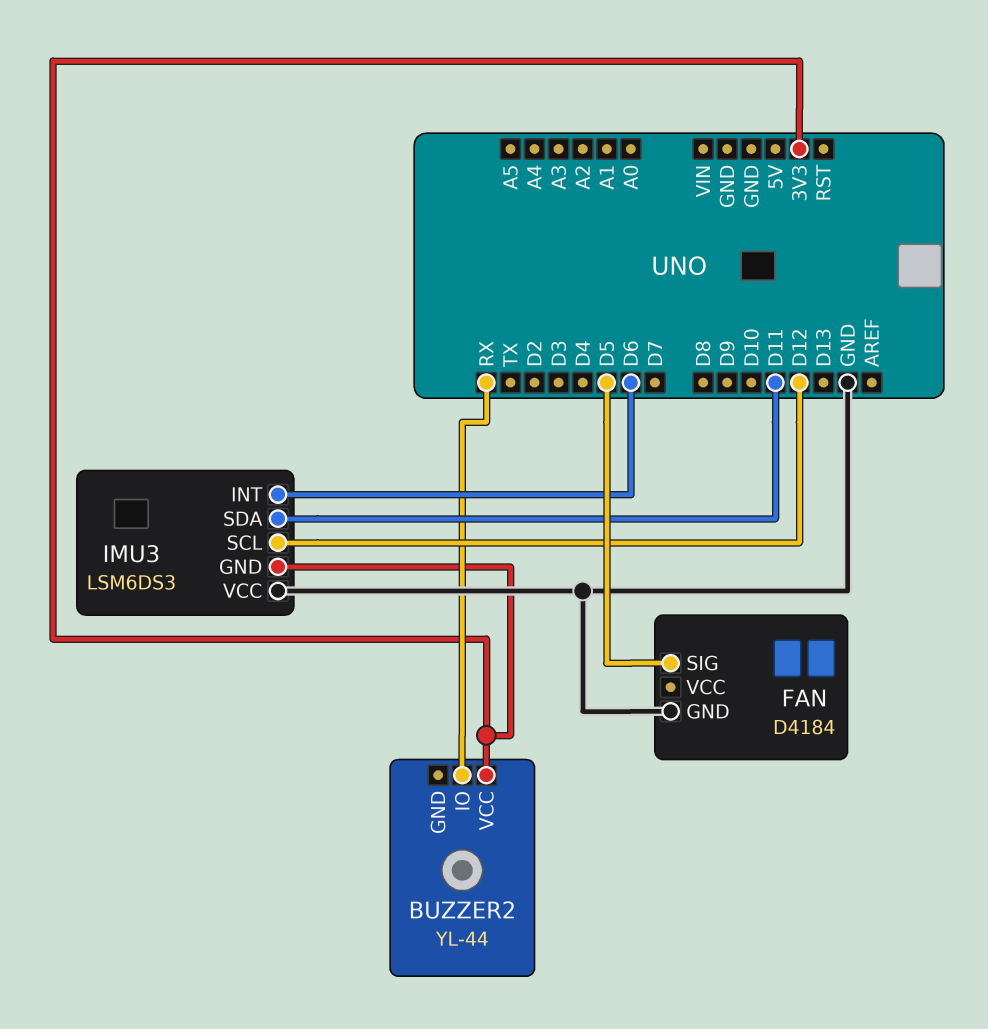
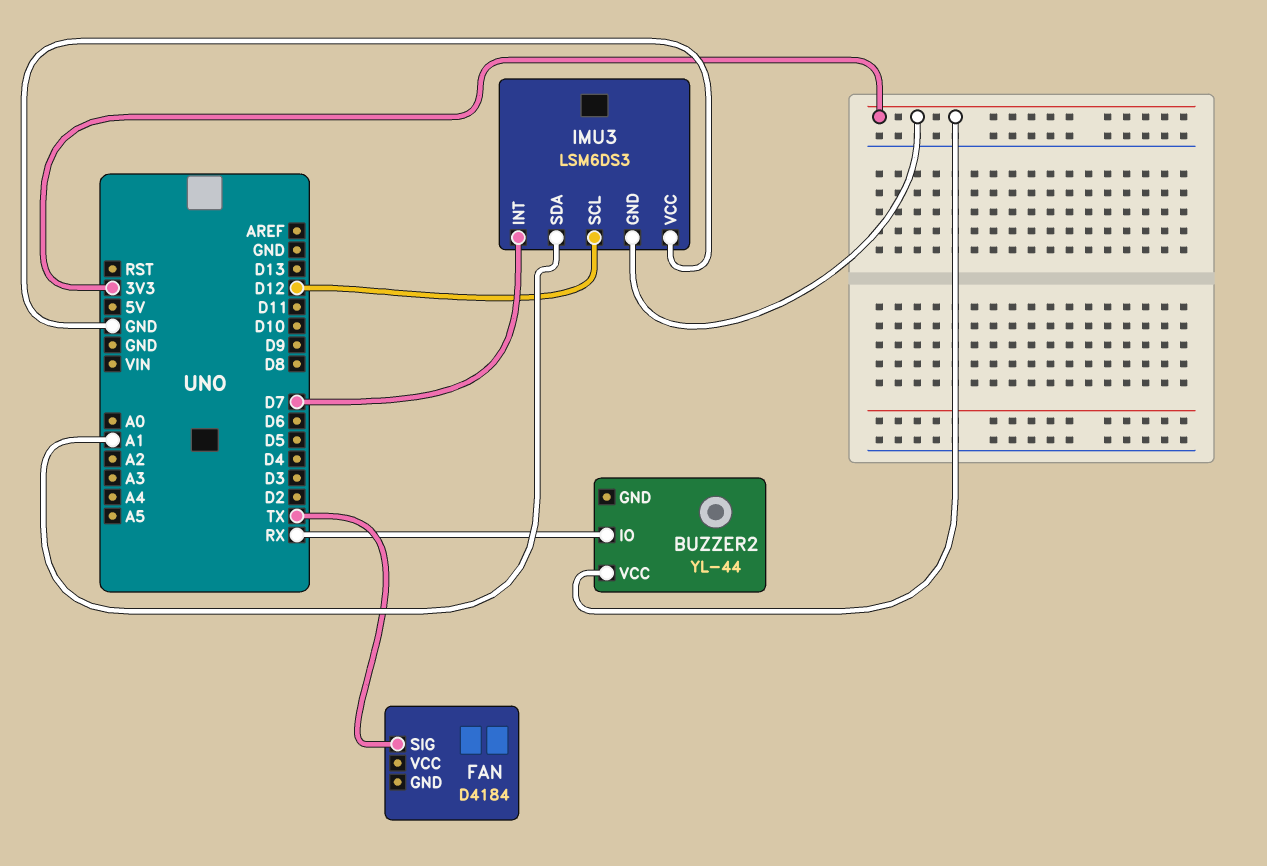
FAN pin GND: GND -> none
FAN pin SIG: D5 -> TX
IMU3 pin INT: D6 -> D7
IMU3 pin SDA: D11 -> A1

